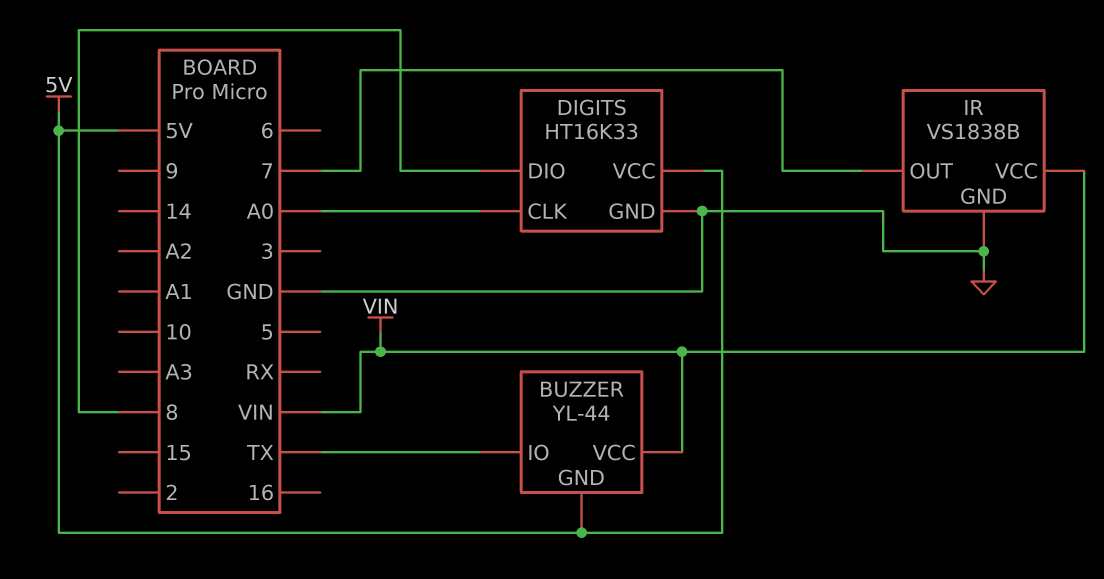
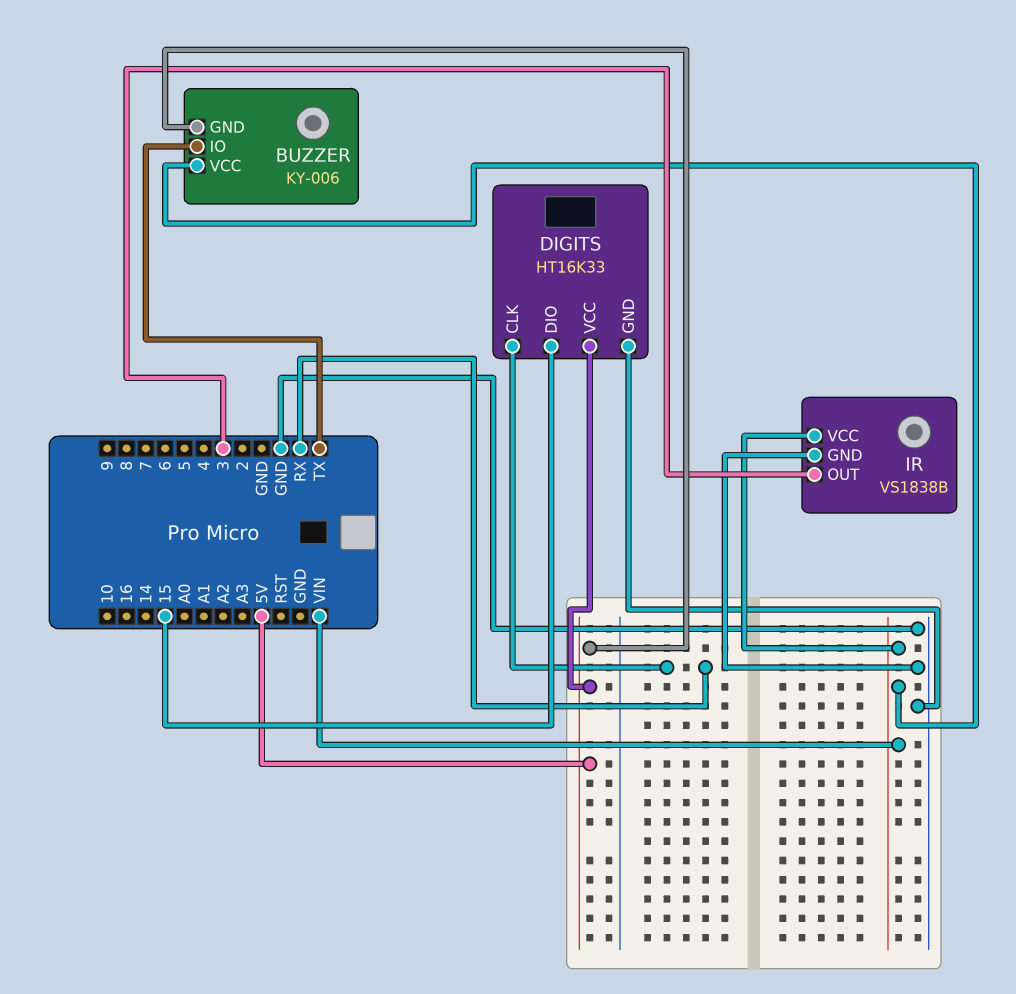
BUZZER: YL-44 -> KY-006
DIGITS pin CLK: A0 -> RX
DIGITS pin DIO: 8 -> 15
IR pin OUT: 7 -> 3

